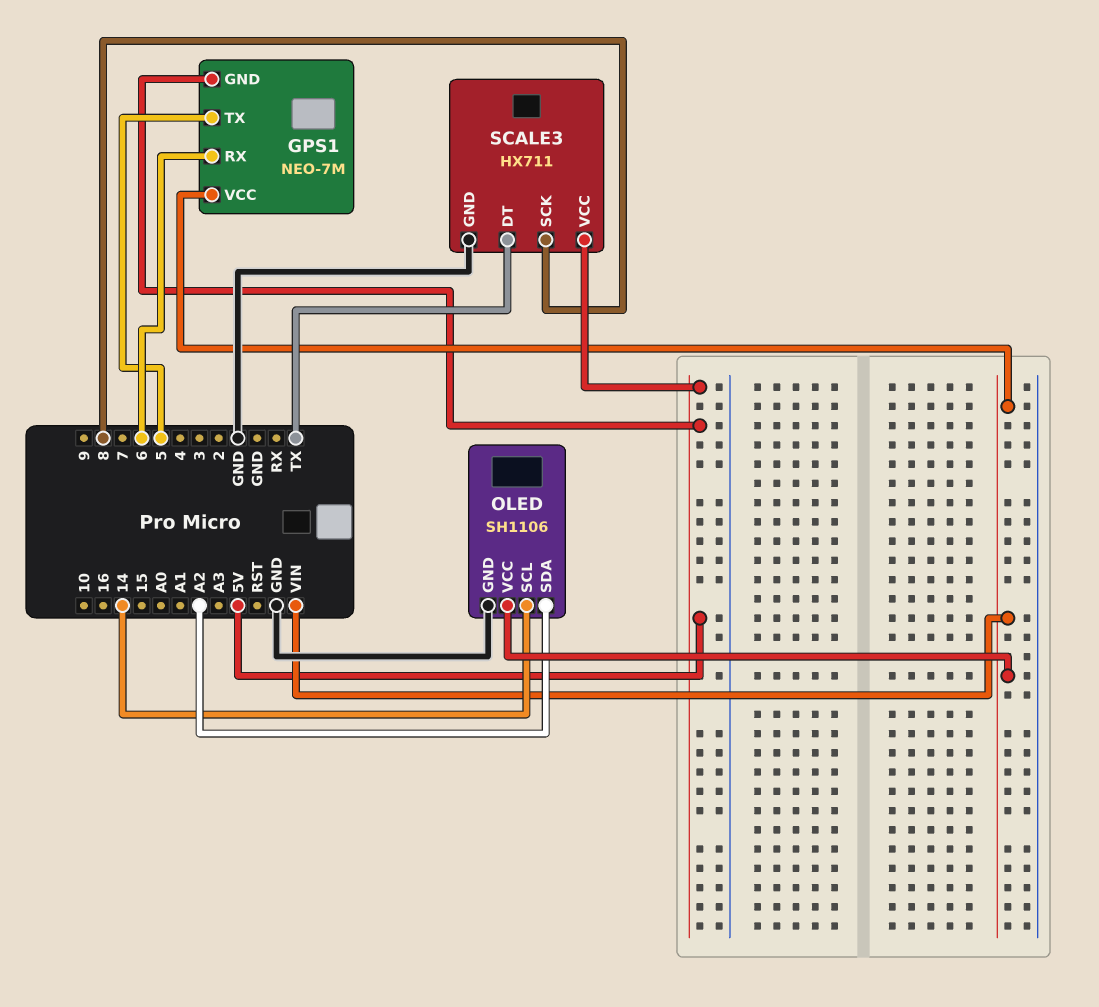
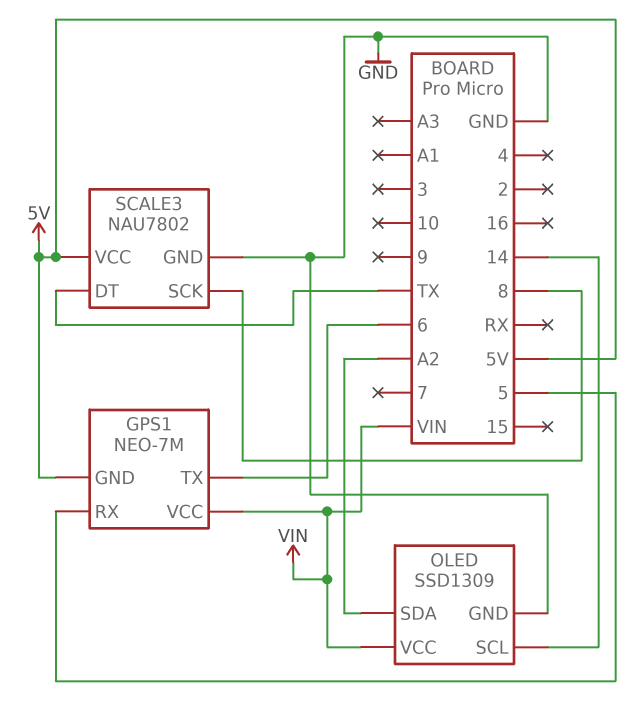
GPS1 pin RX: 6 -> 5
GPS1 pin TX: 5 -> 6
OLED: SH1106 -> SSD1309
SCALE3: HX711 -> NAU7802

